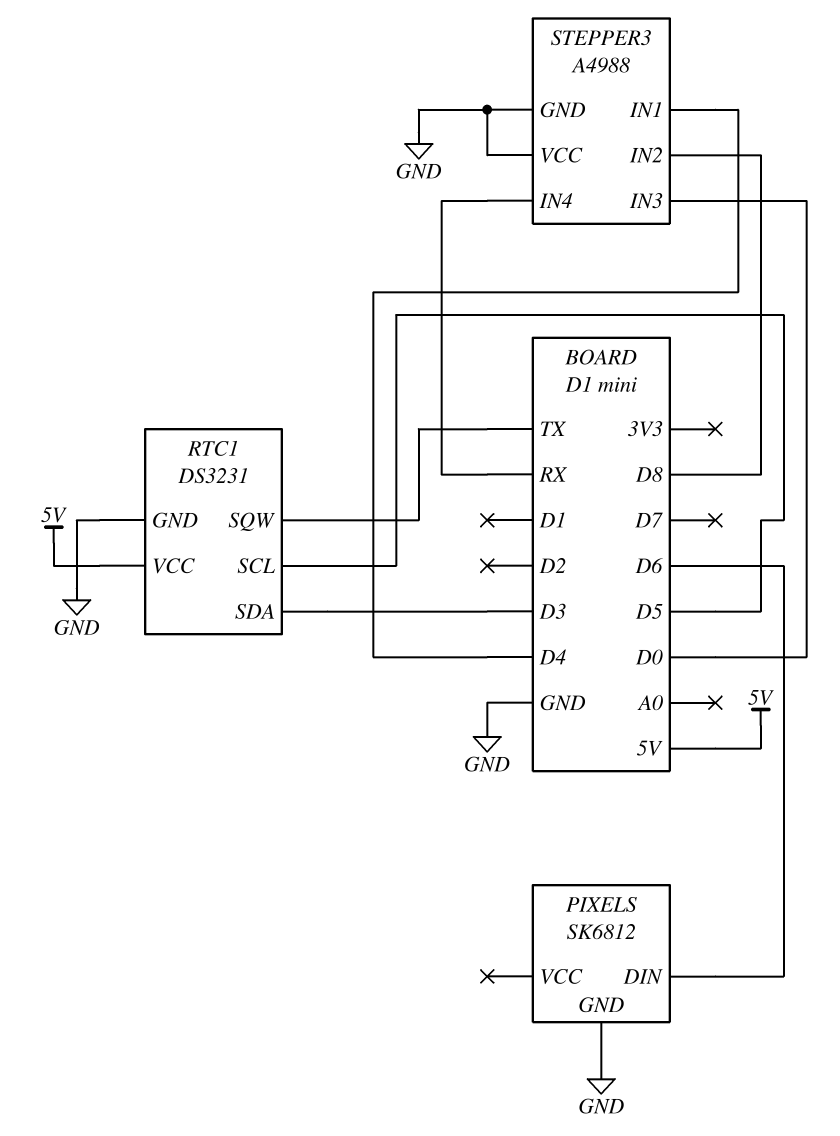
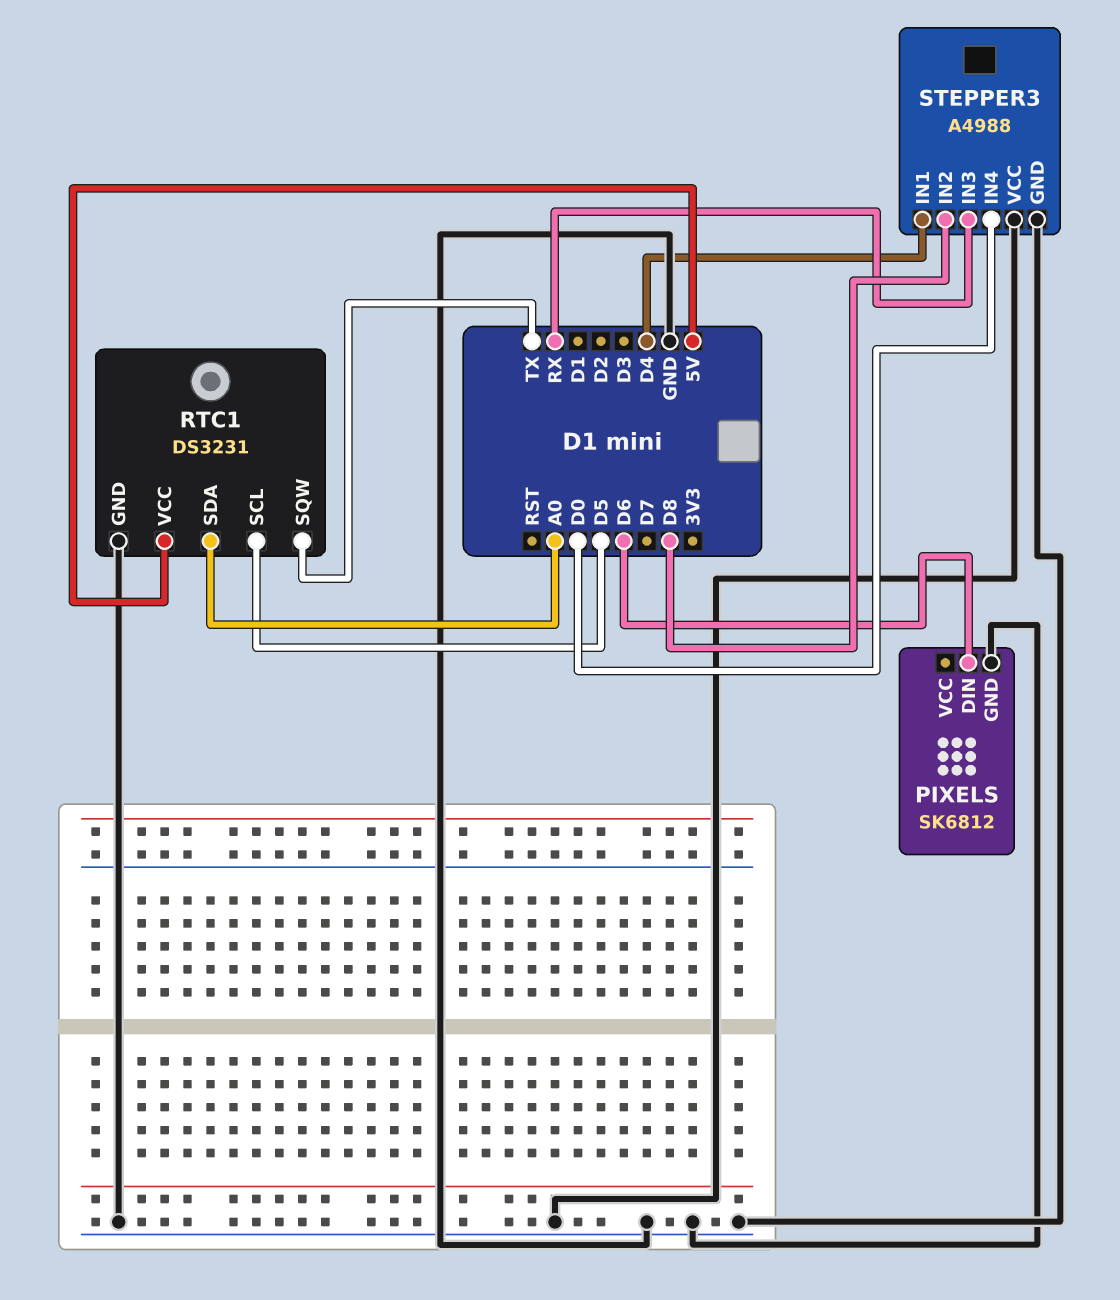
RTC1 pin SDA: D3 -> A0
STEPPER3 pin IN3: D0 -> RX
STEPPER3 pin IN4: RX -> D0

